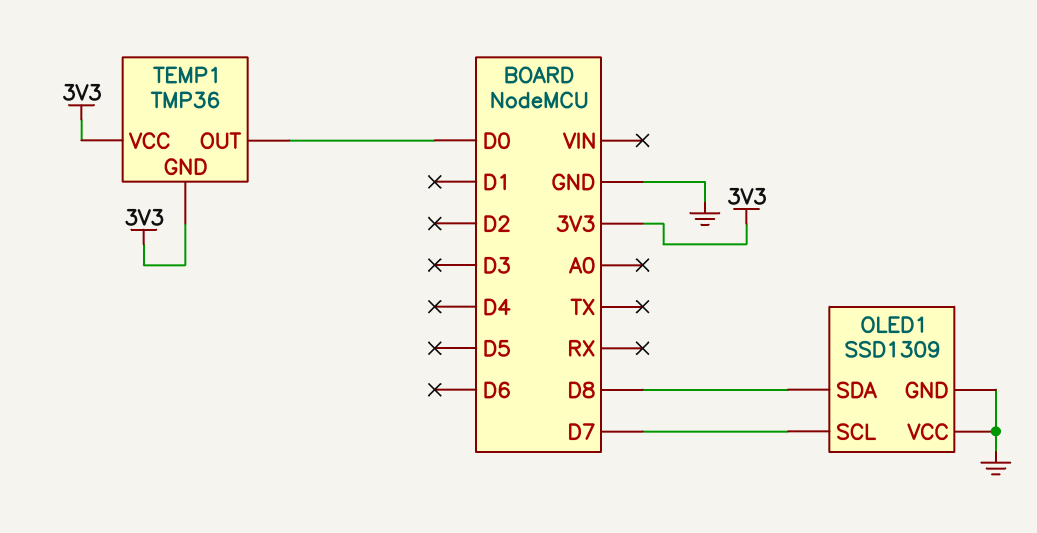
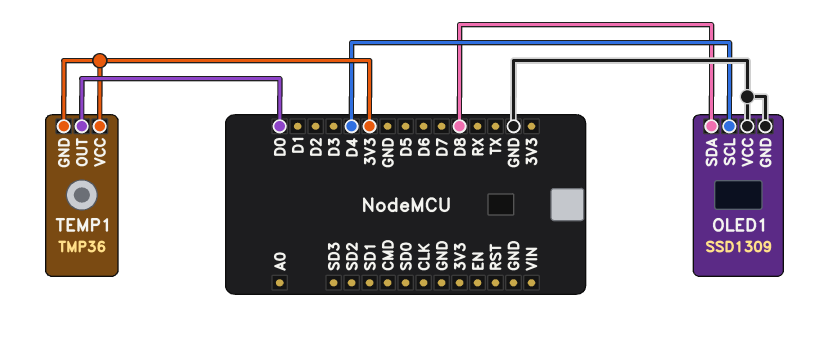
OLED1 pin SCL: D7 -> D4

